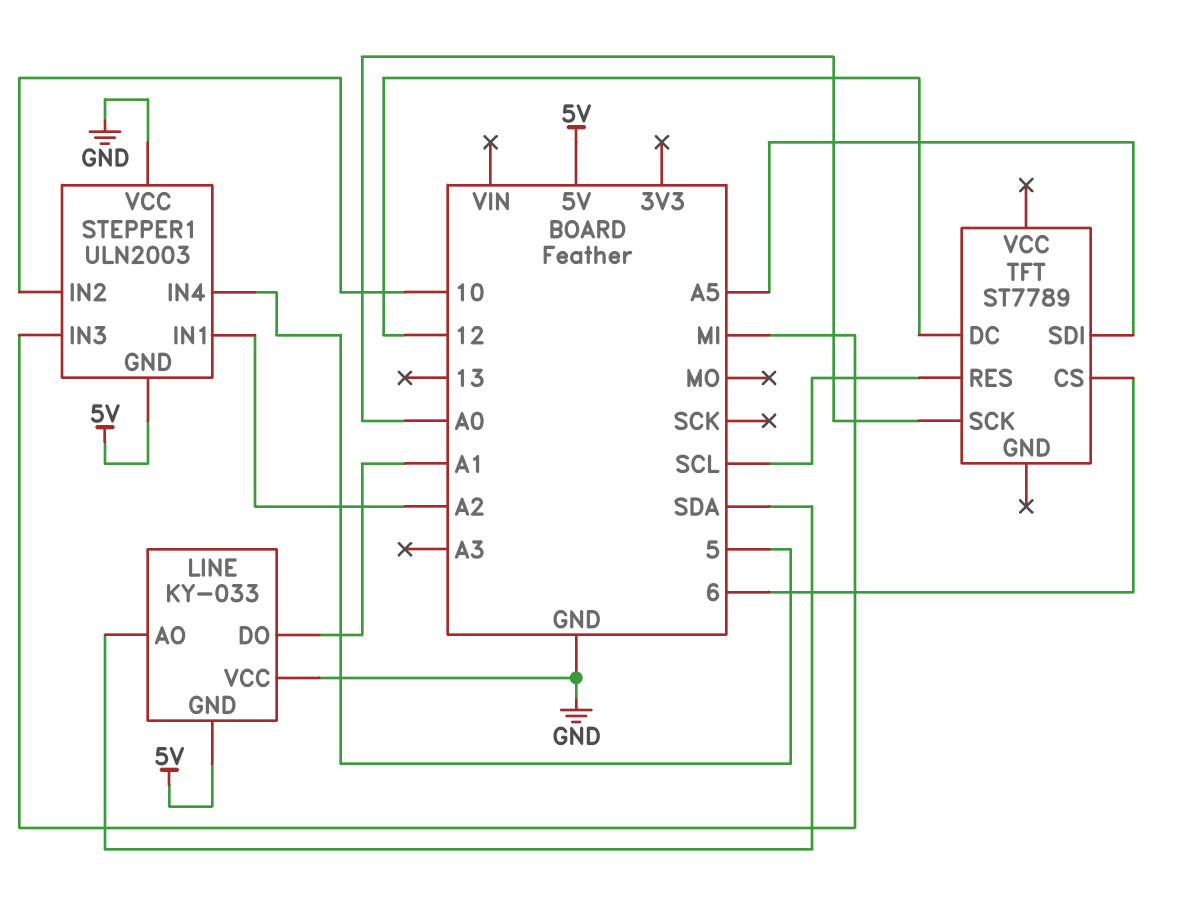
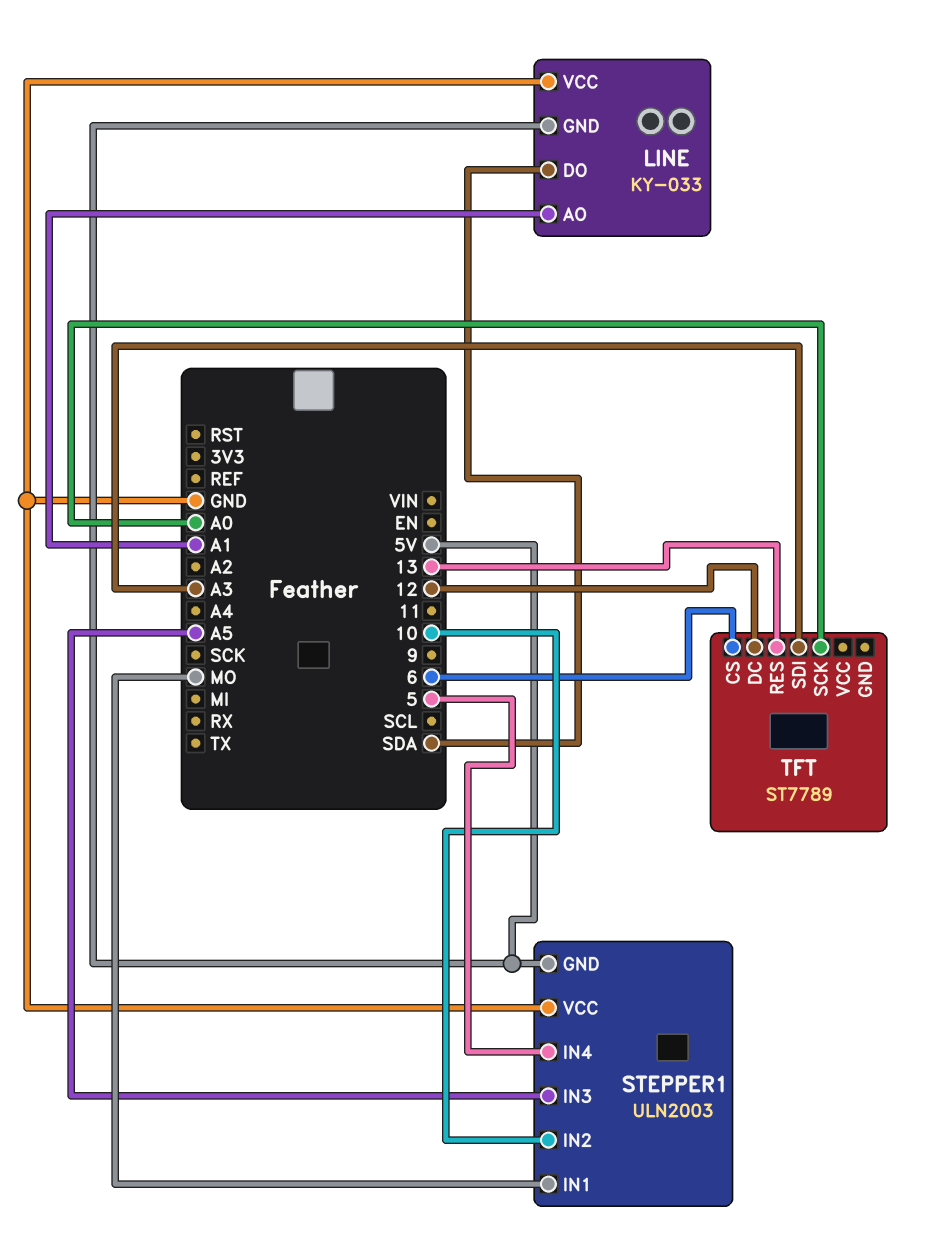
LINE pin AO: SDA -> A1
LINE pin DO: A1 -> SDA
STEPPER1 pin IN1: A2 -> MO
STEPPER1 pin IN3: MI -> A5
TFT pin RES: SCL -> 13
TFT pin SDI: A5 -> A3

